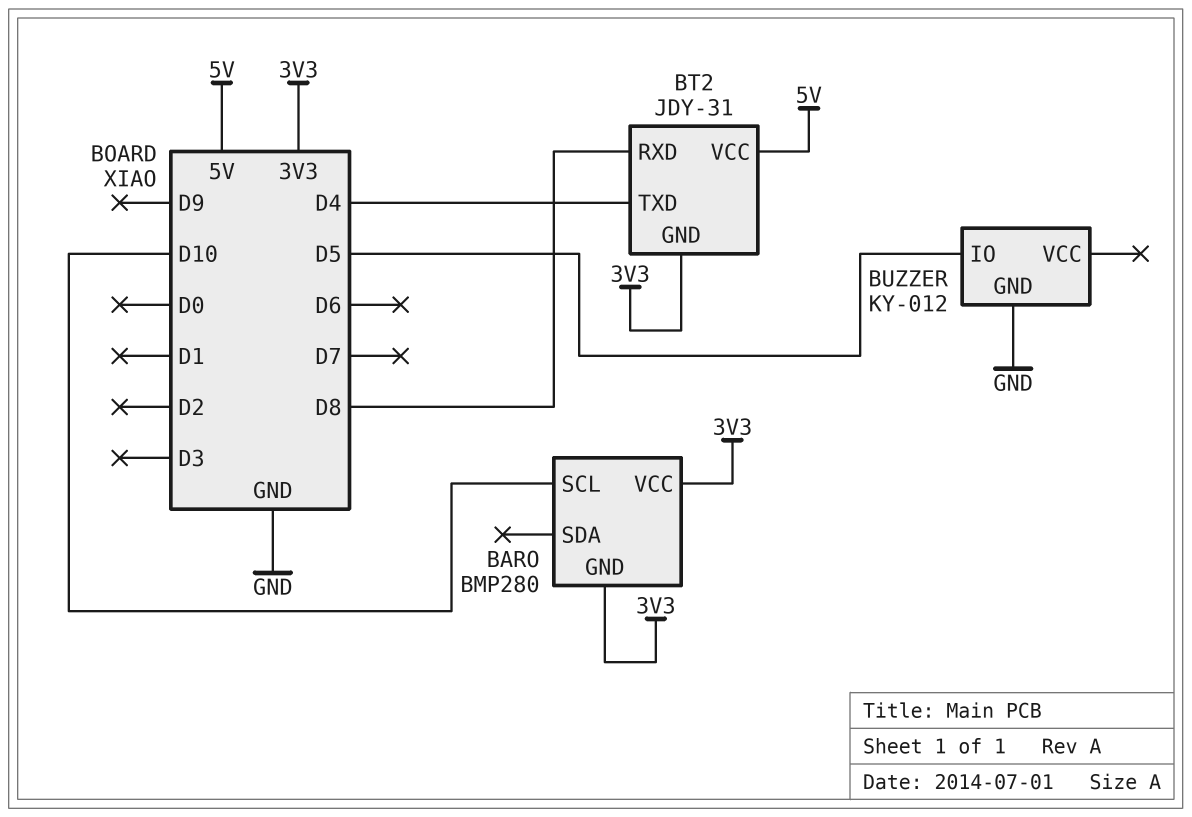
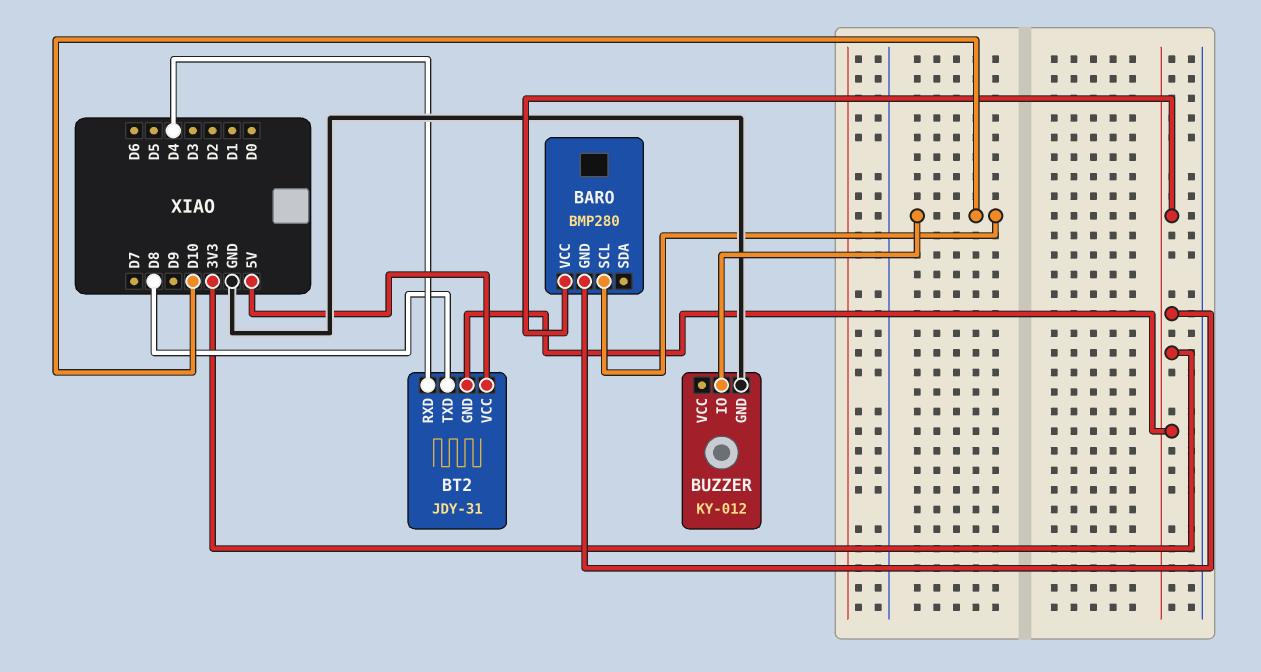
BT2 pin RXD: D8 -> D4
BT2 pin TXD: D4 -> D8
BUZZER pin IO: D5 -> D10

